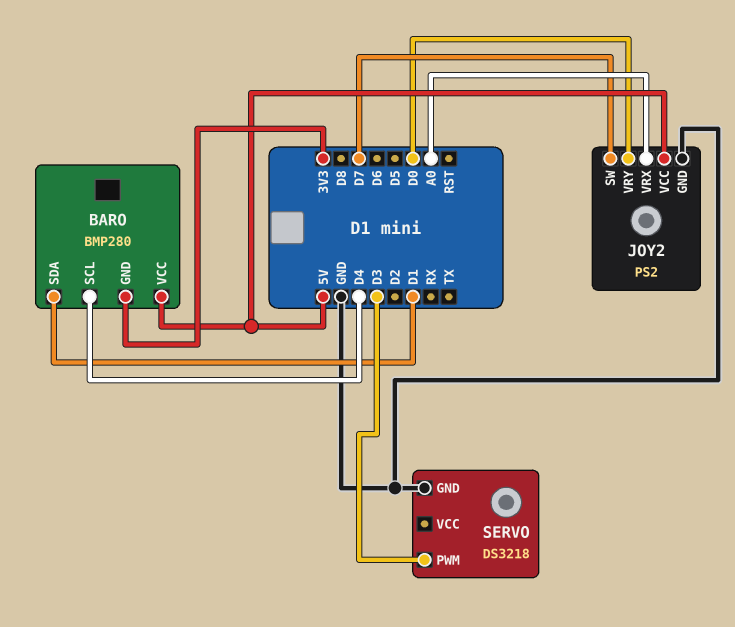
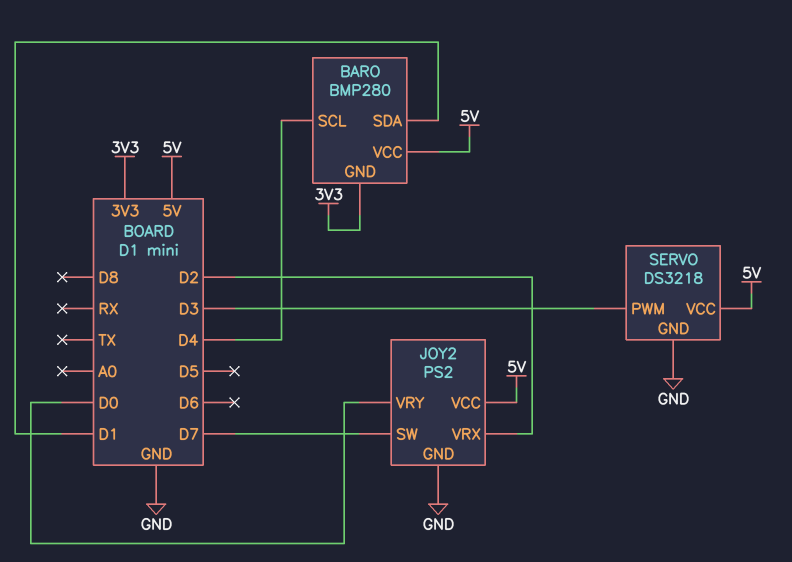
JOY2 pin VRX: A0 -> D2
SERVO pin VCC: none -> 5V

